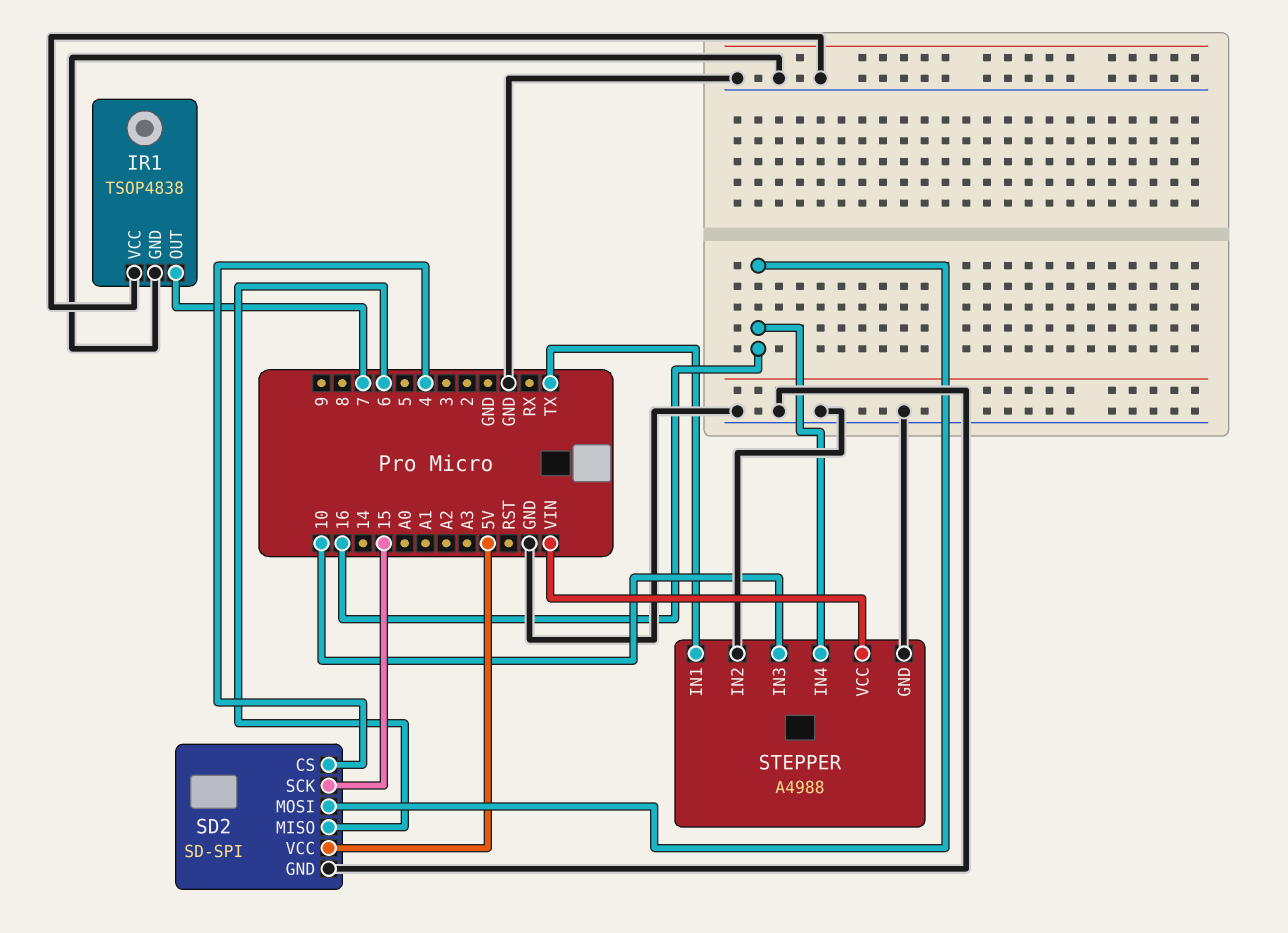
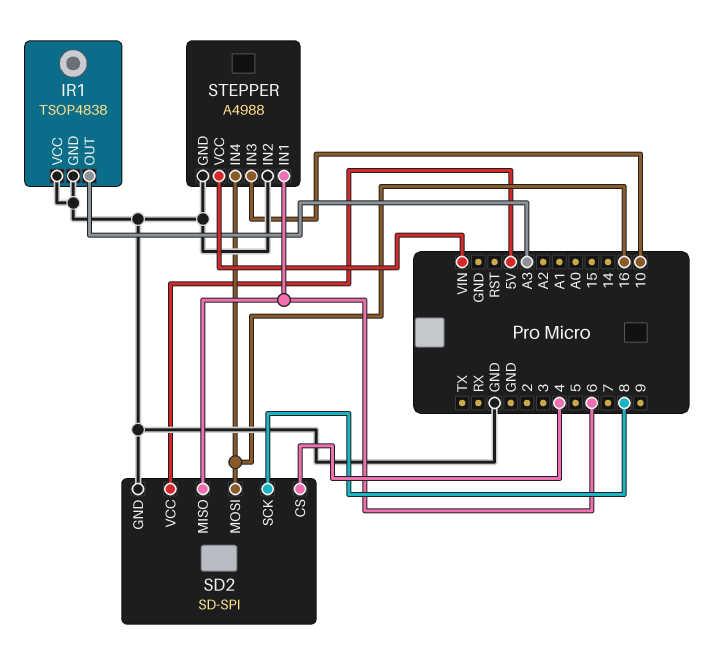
IR1 pin OUT: 7 -> A3
SD2 pin SCK: 15 -> 8
STEPPER pin IN1: TX -> 6

